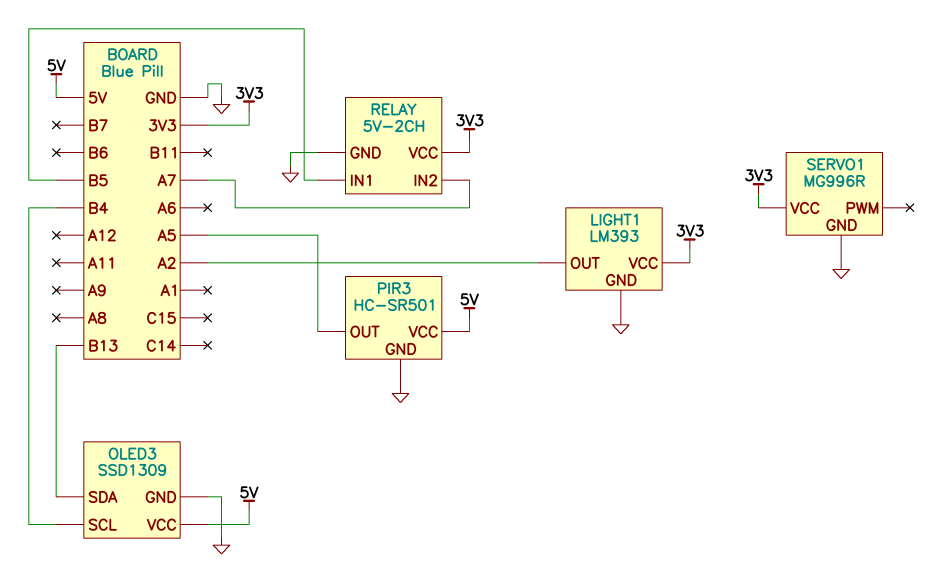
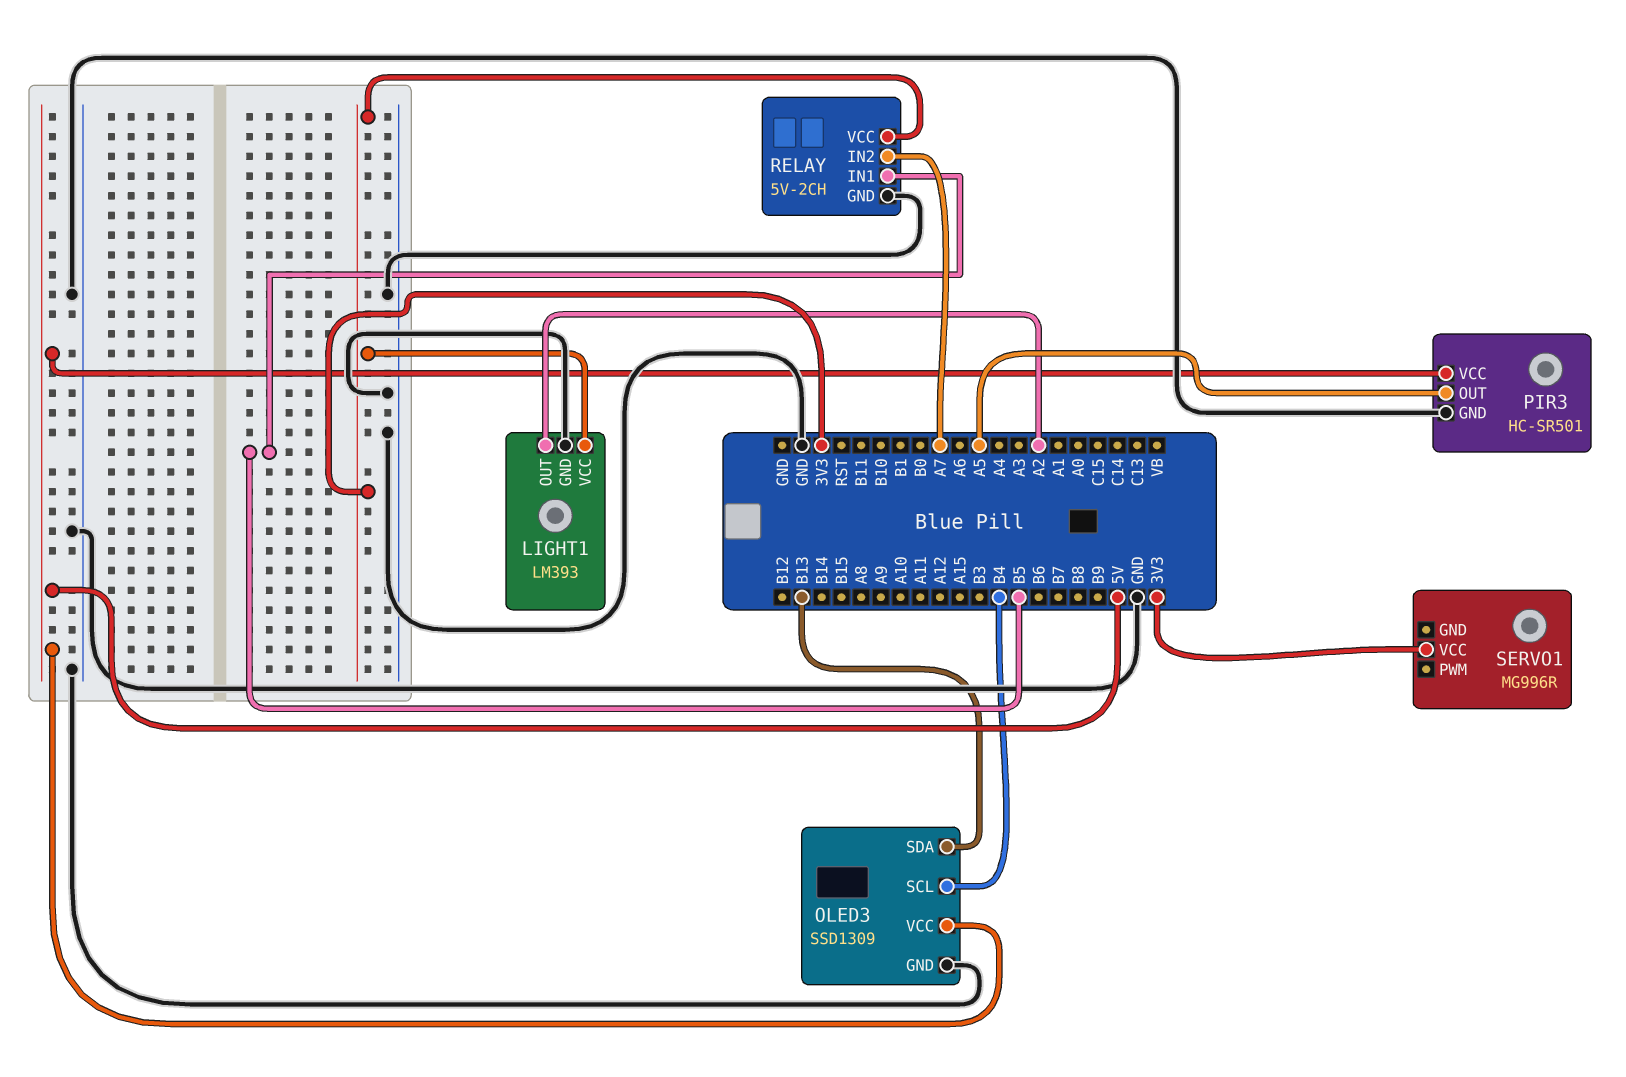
SERVO1 pin GND: GND -> none

